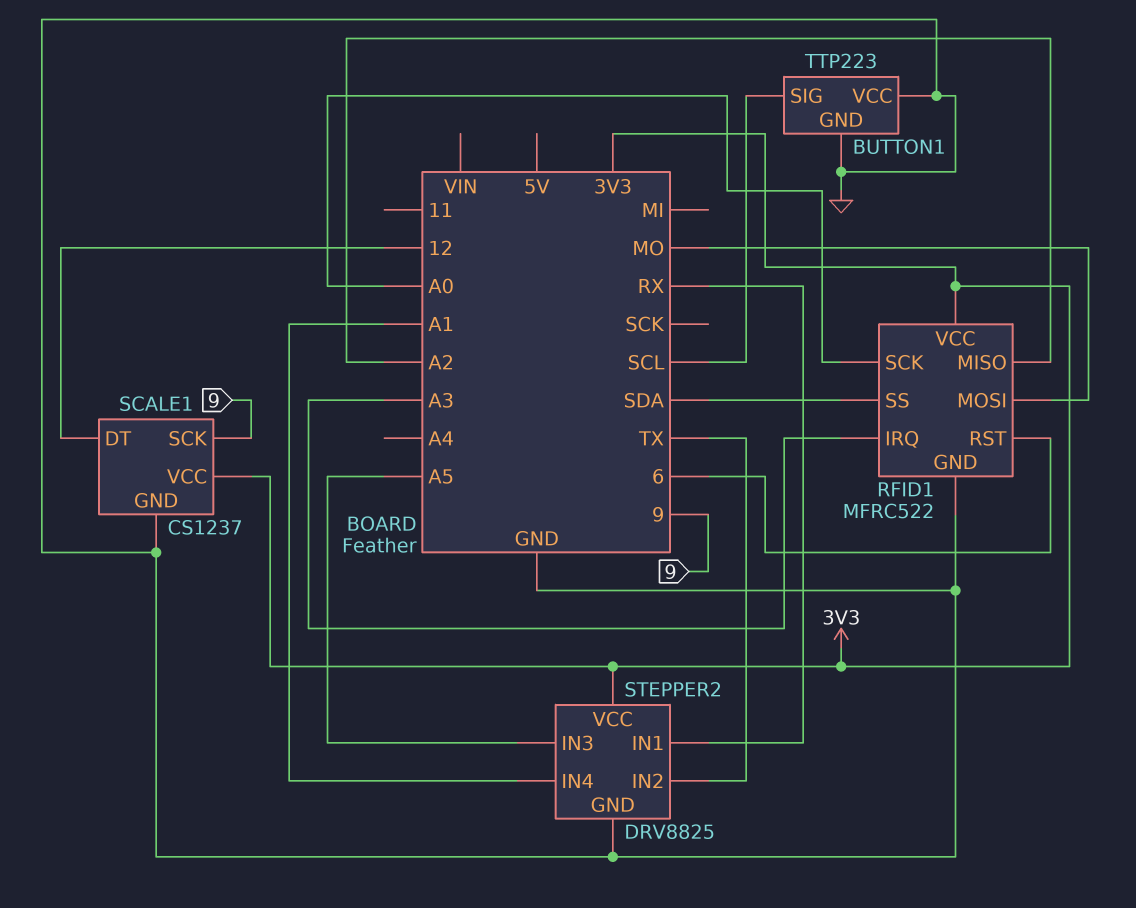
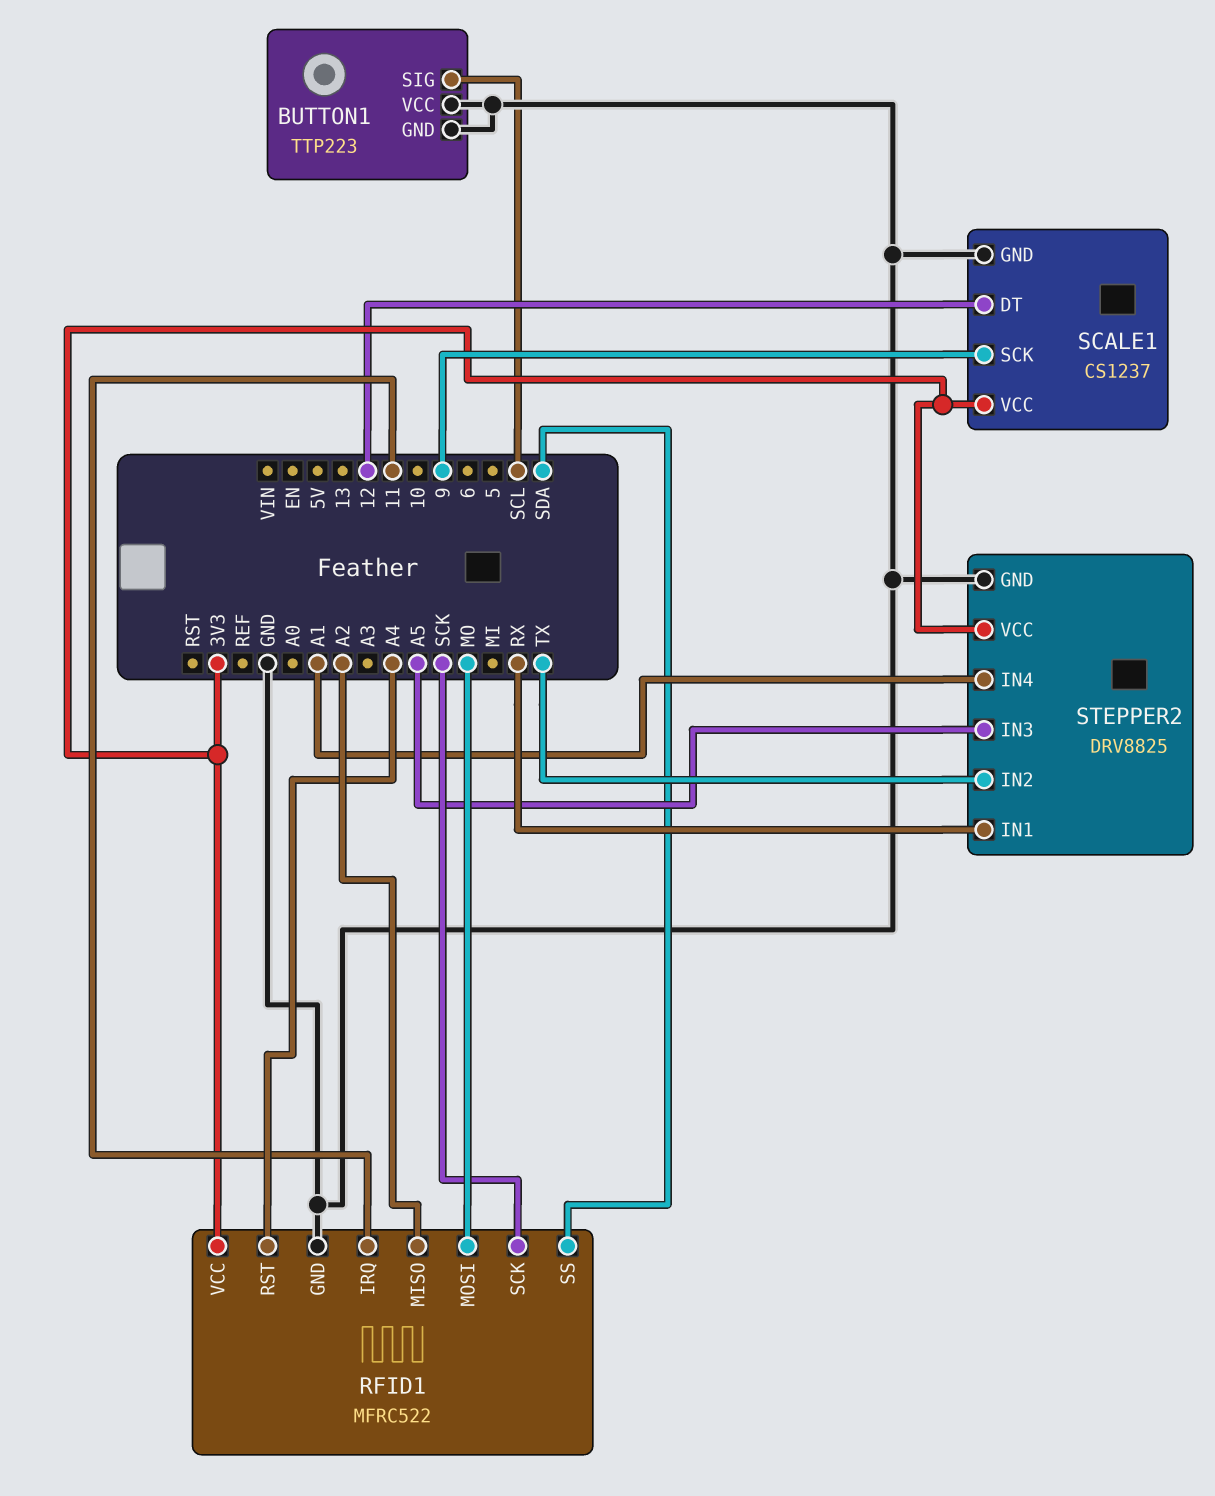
RFID1 pin IRQ: A3 -> 11
RFID1 pin RST: 6 -> A4
RFID1 pin SCK: A0 -> SCK

